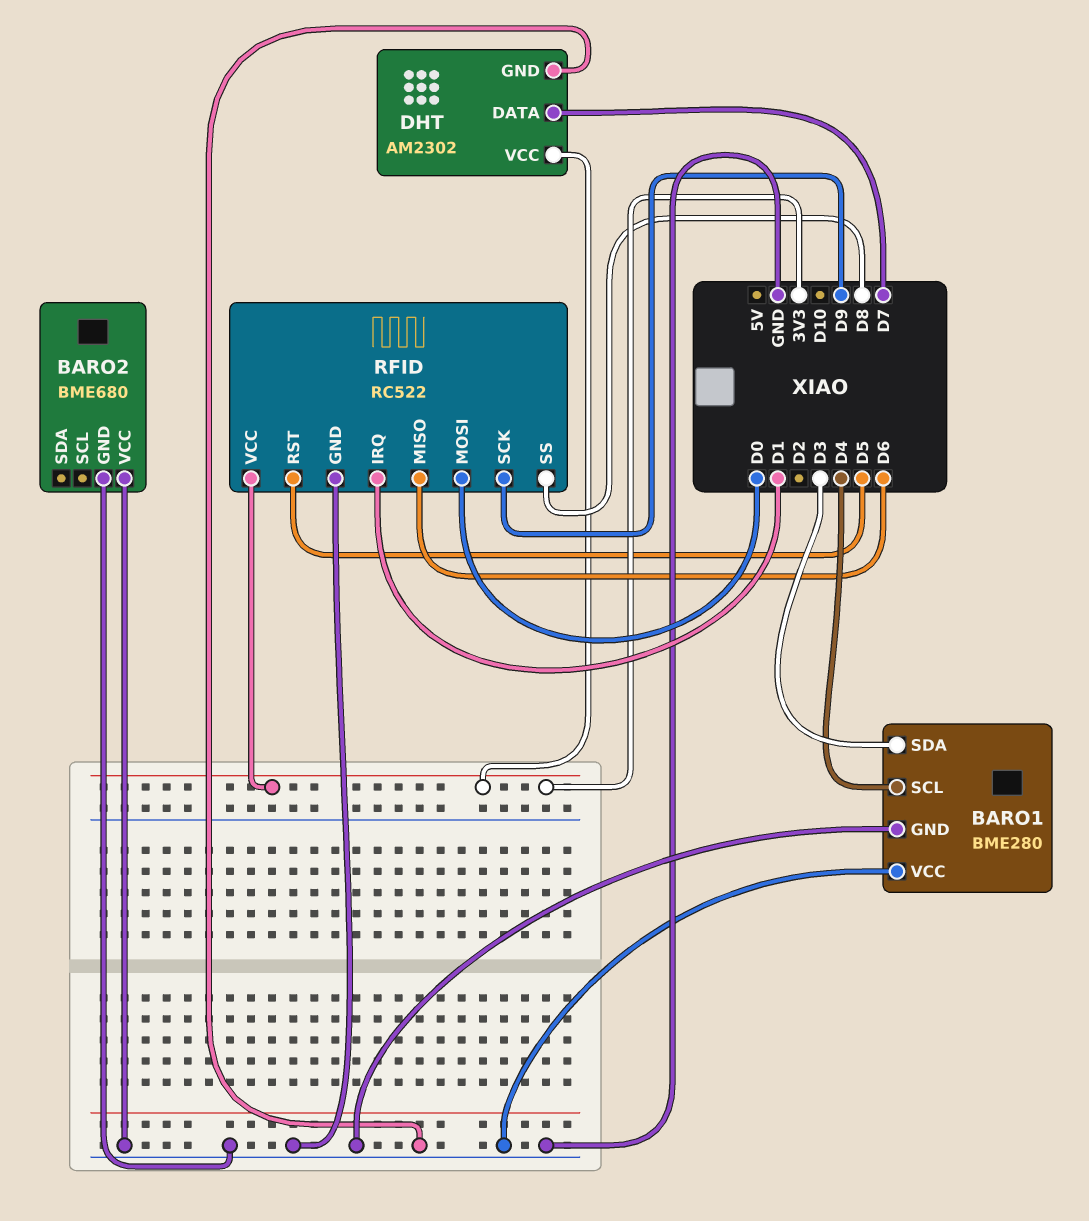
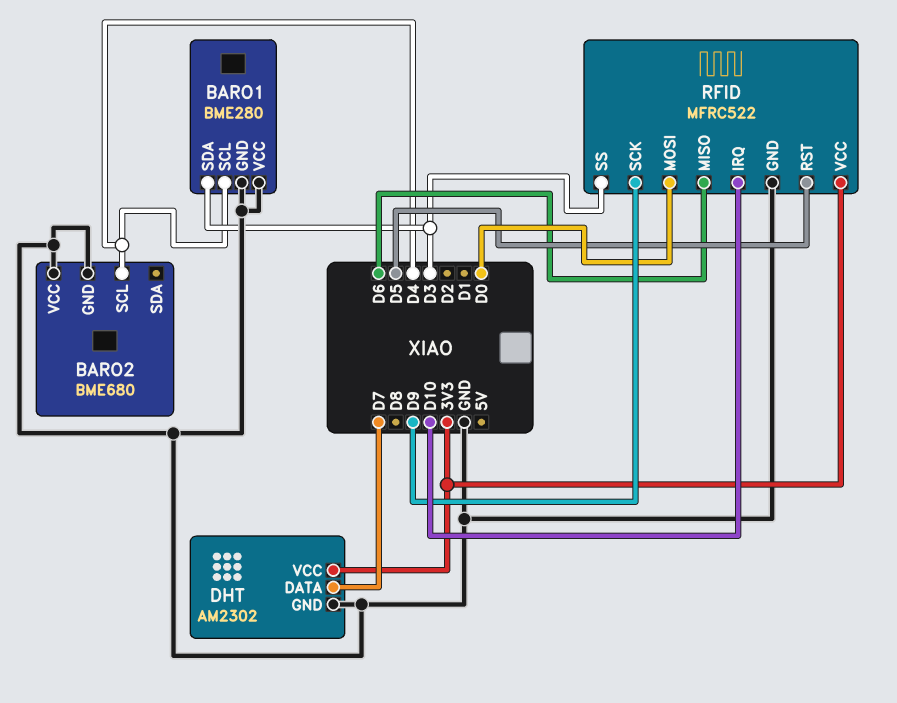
BARO2 pin SCL: none -> D4
RFID: RC522 -> MFRC522
RFID pin IRQ: D1 -> D10
RFID pin SS: D8 -> D3

